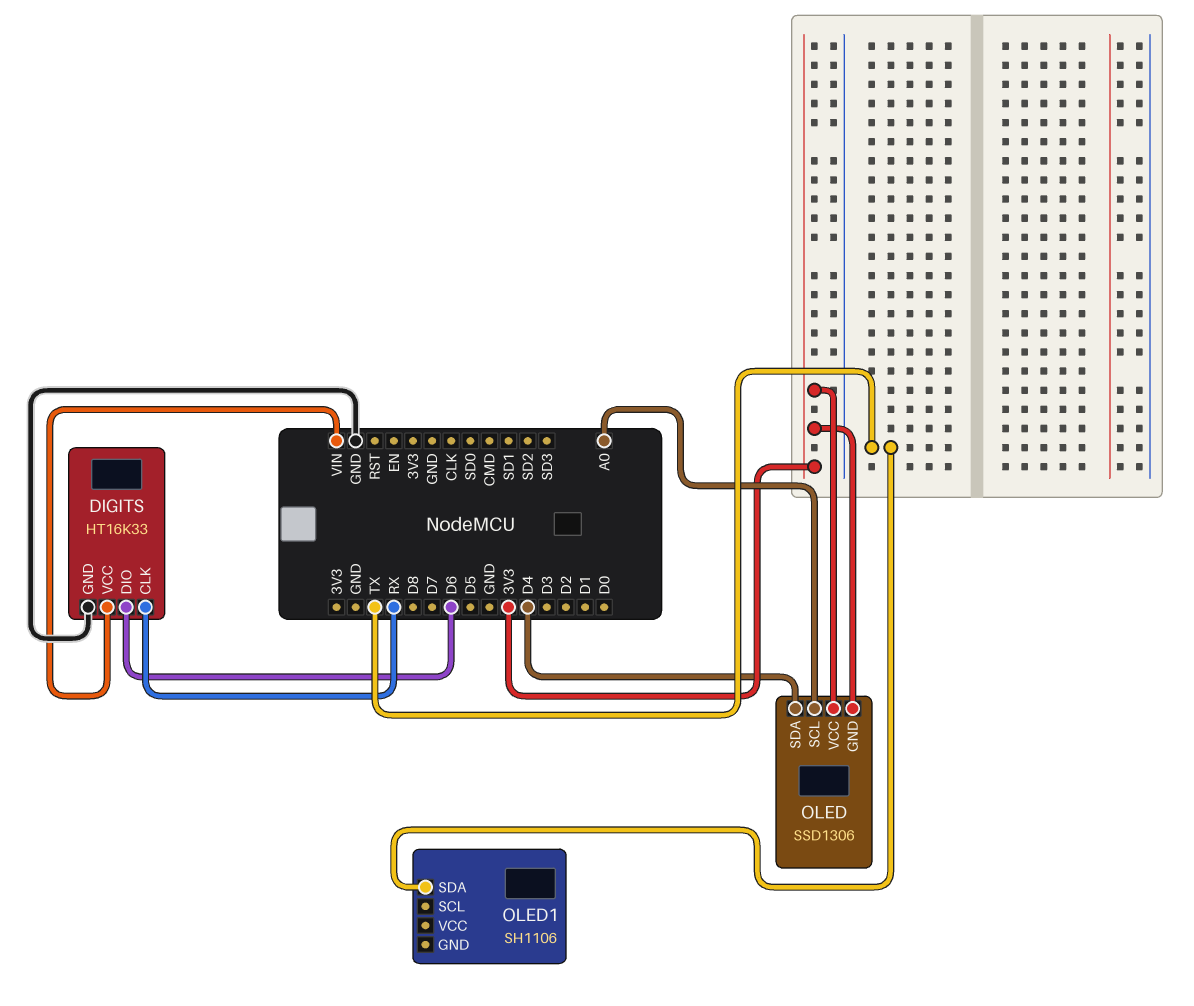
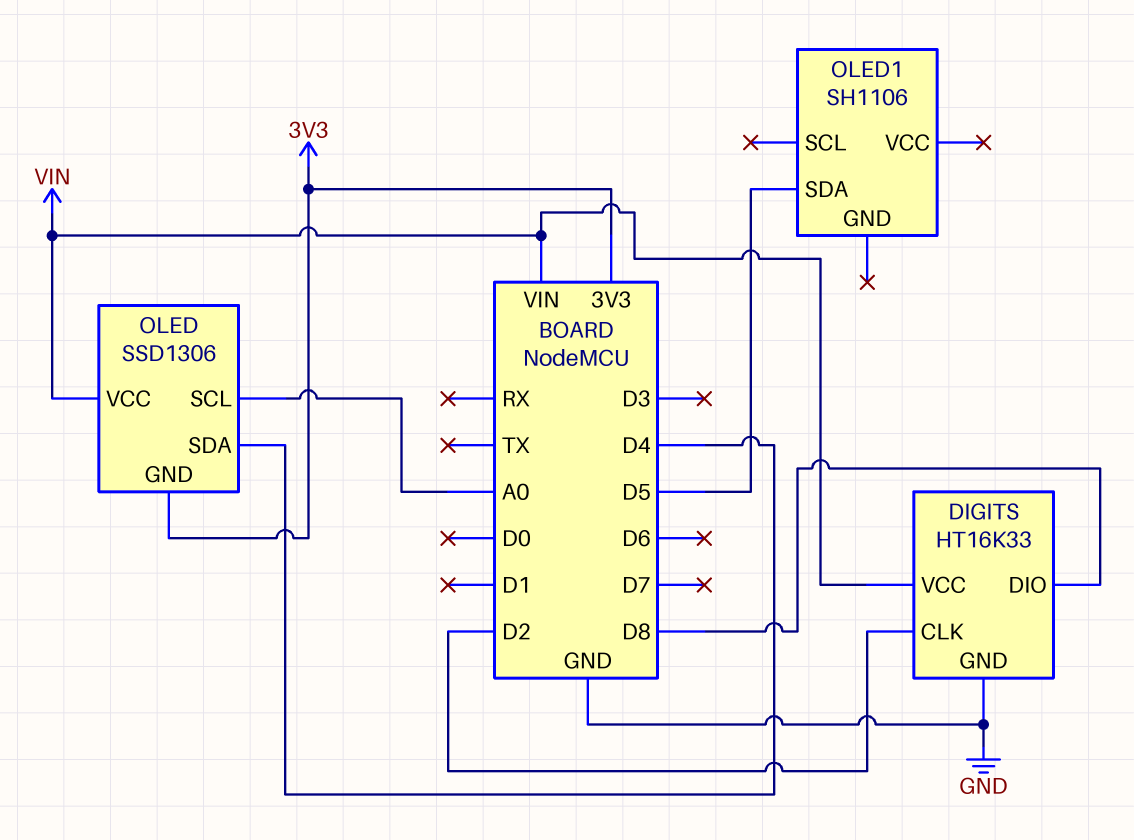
DIGITS pin CLK: RX -> D2
DIGITS pin DIO: D6 -> D8
OLED pin VCC: 3V3 -> VIN
OLED1 pin SDA: TX -> D5

